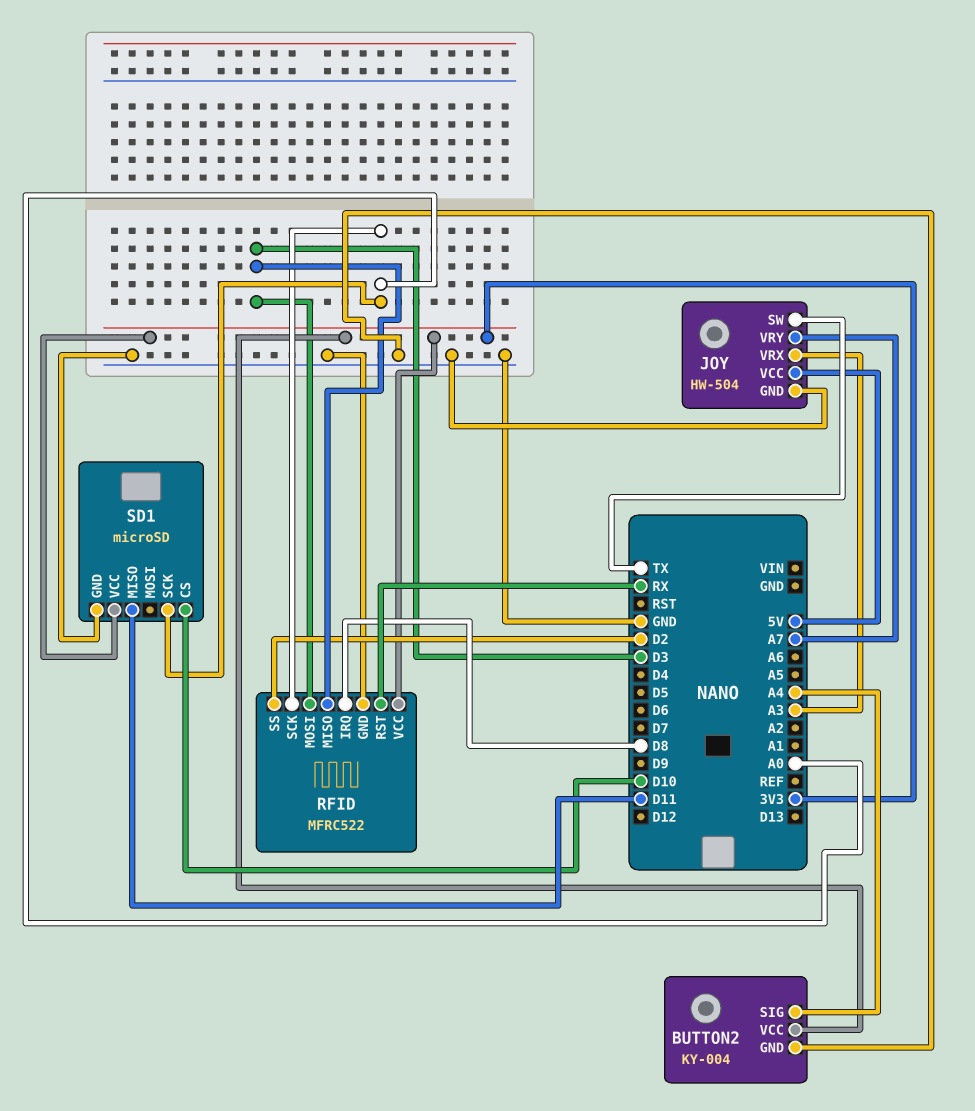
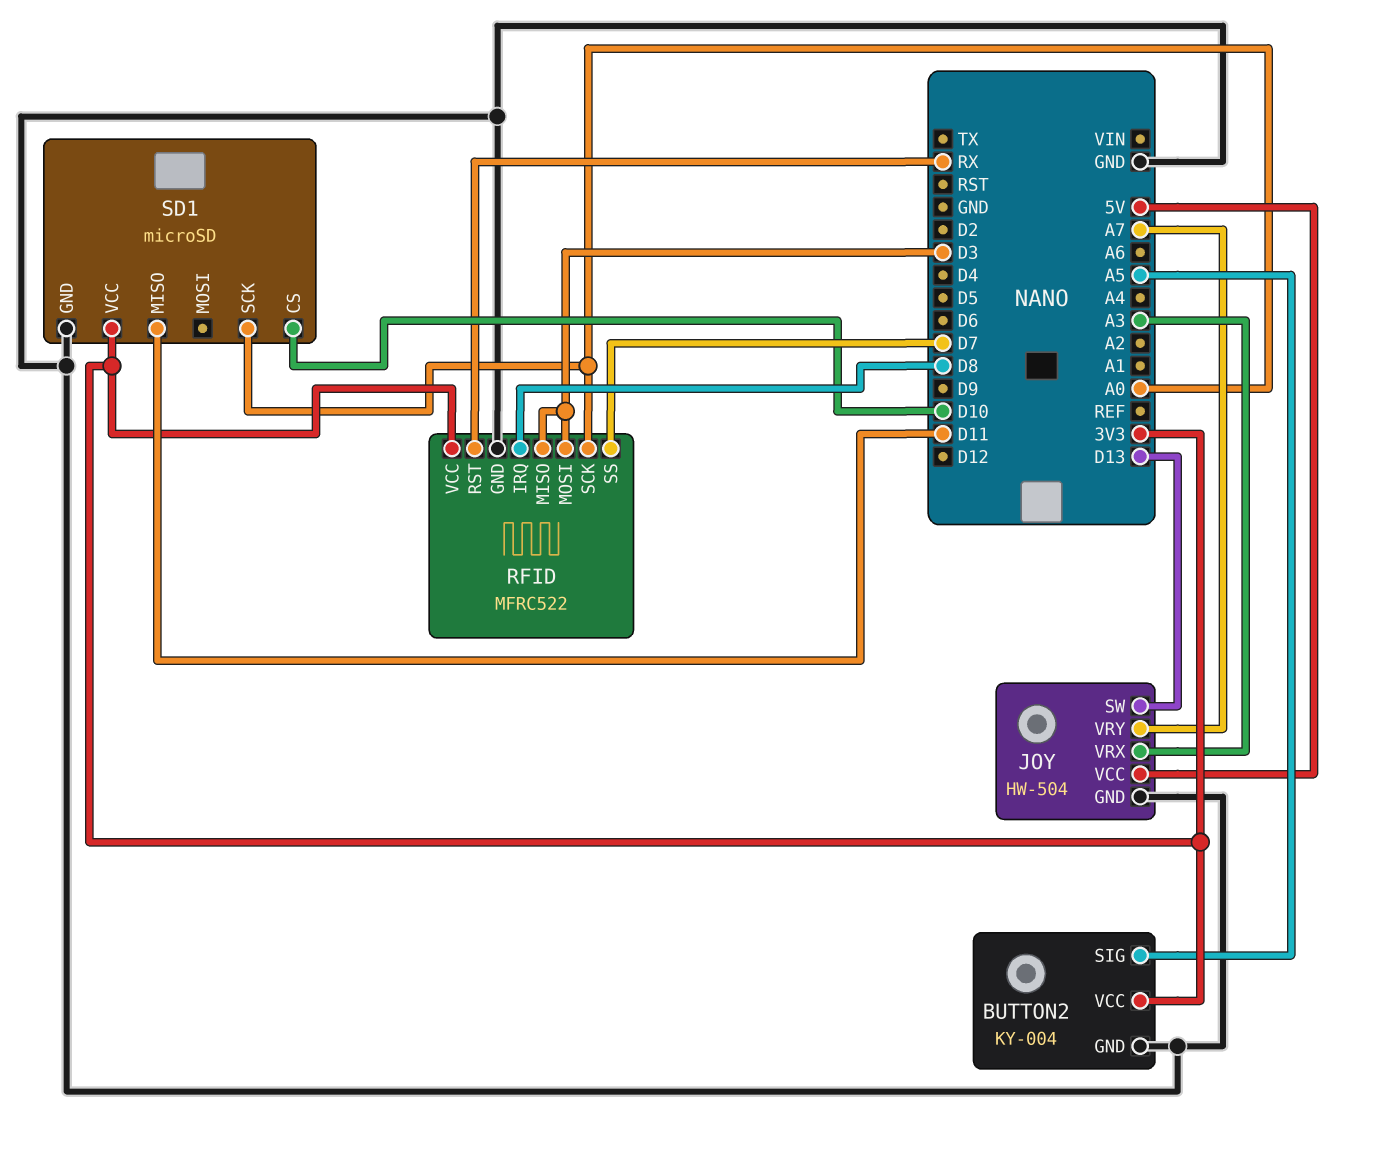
BUTTON2 pin SIG: A4 -> A5
JOY pin SW: TX -> D13
RFID pin SS: D2 -> D7

